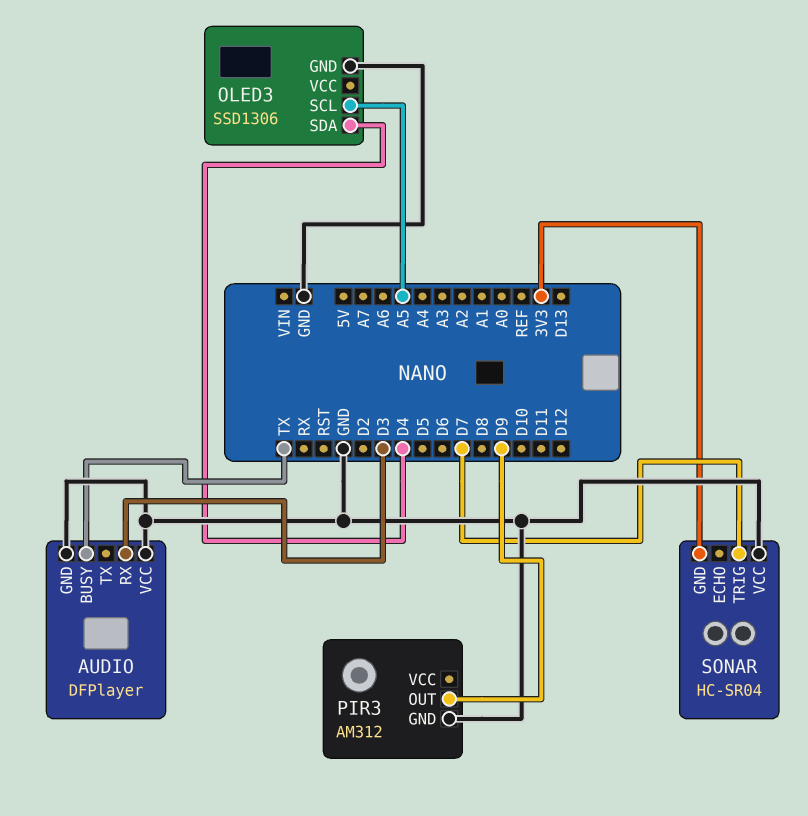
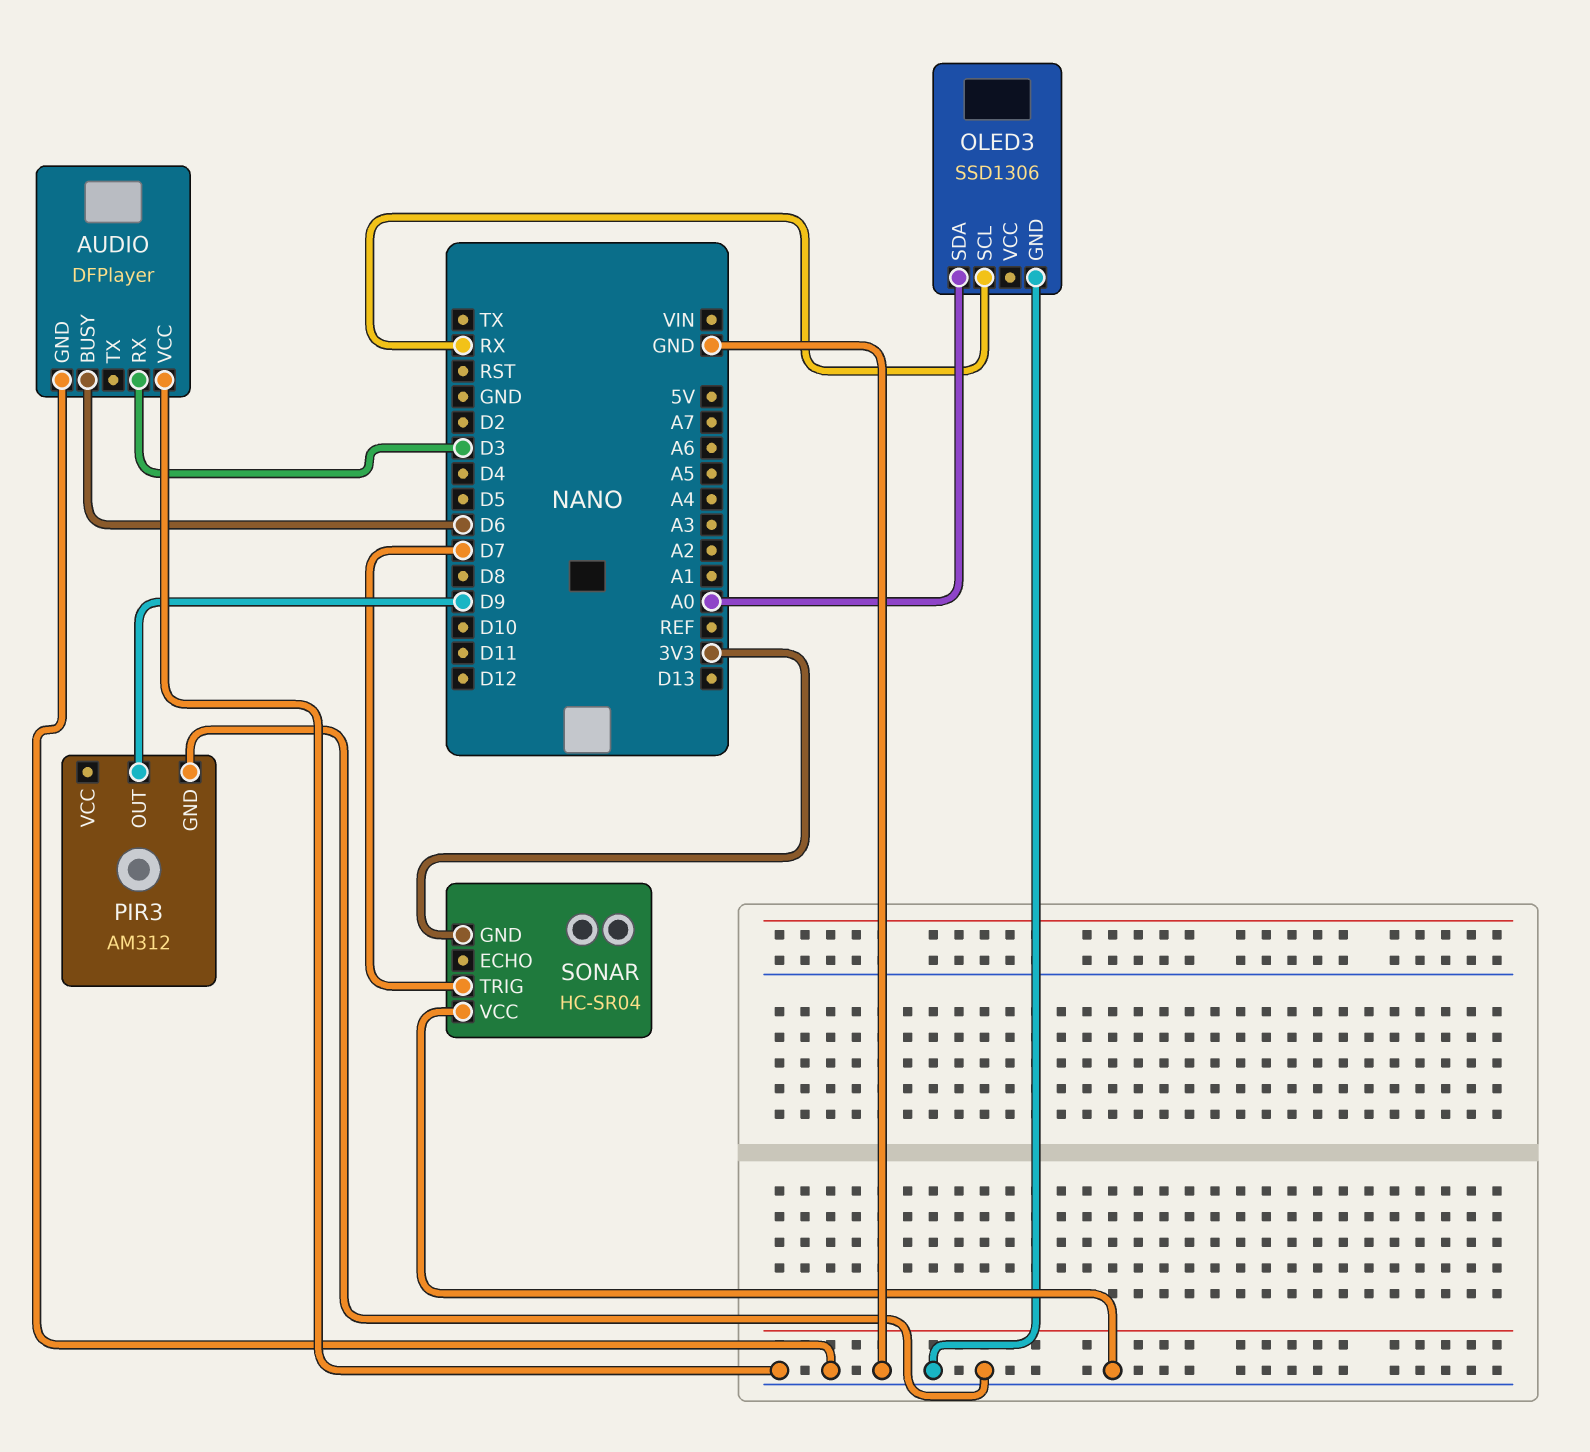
AUDIO pin BUSY: TX -> D6
OLED3 pin SCL: A5 -> RX
OLED3 pin SDA: D4 -> A0

